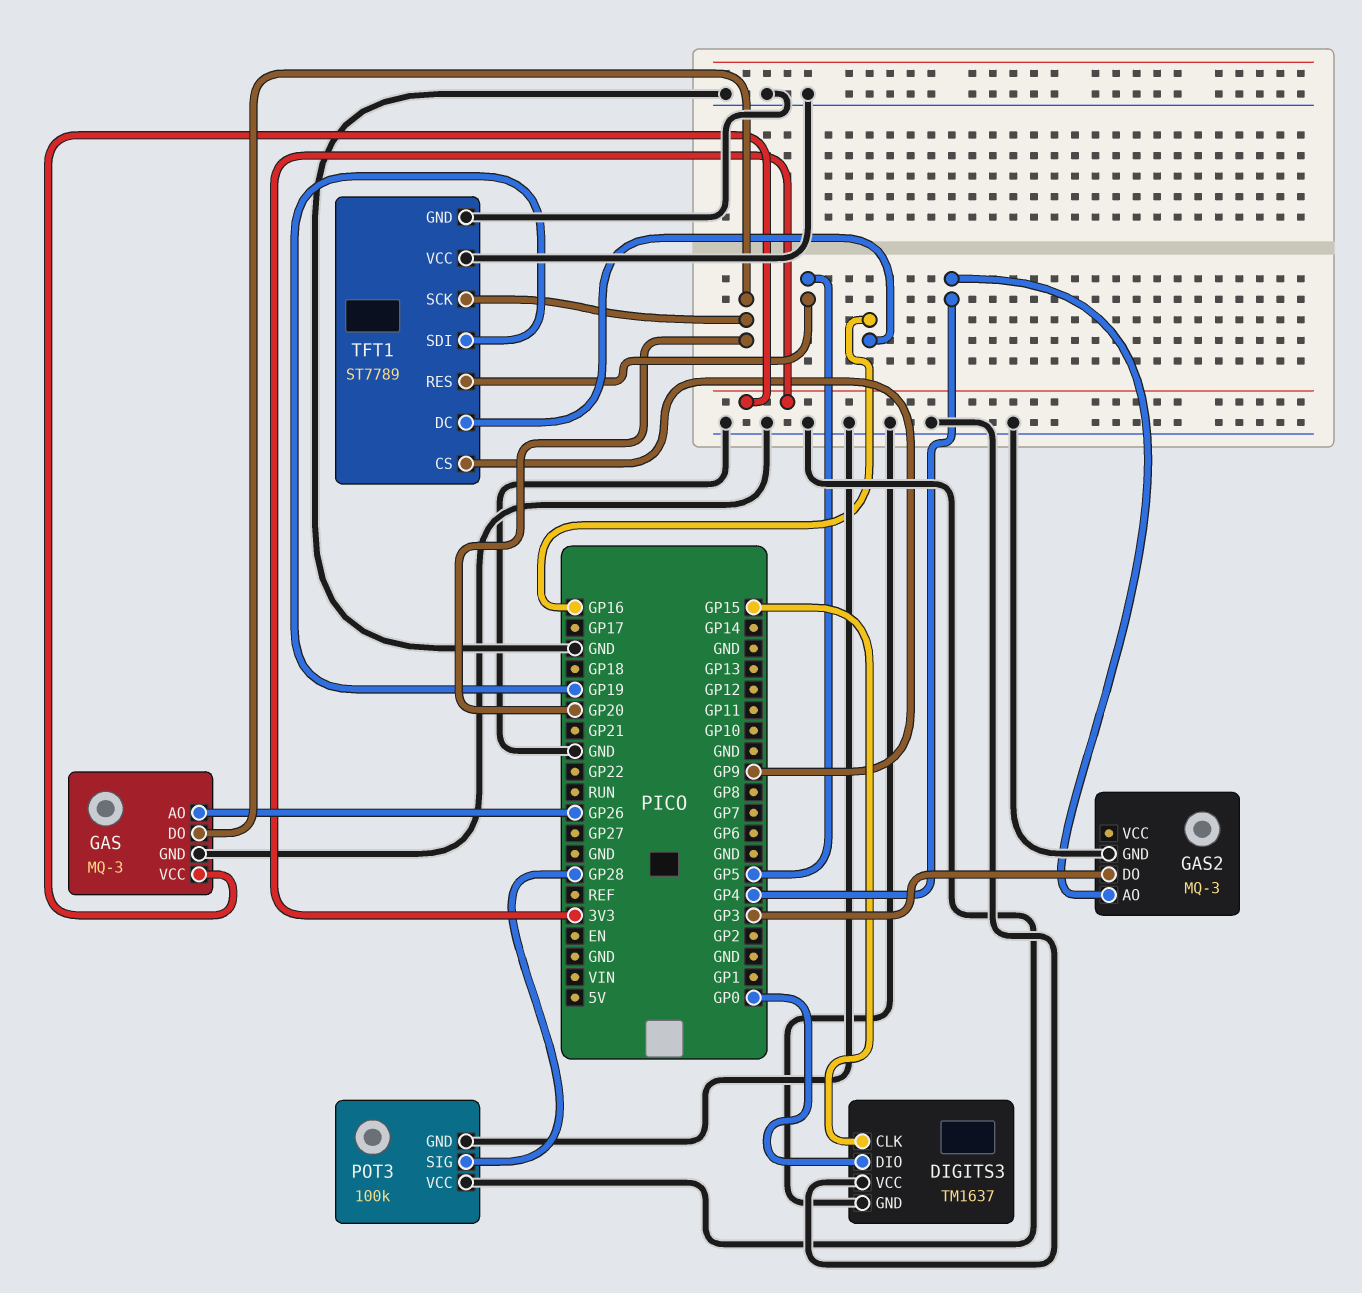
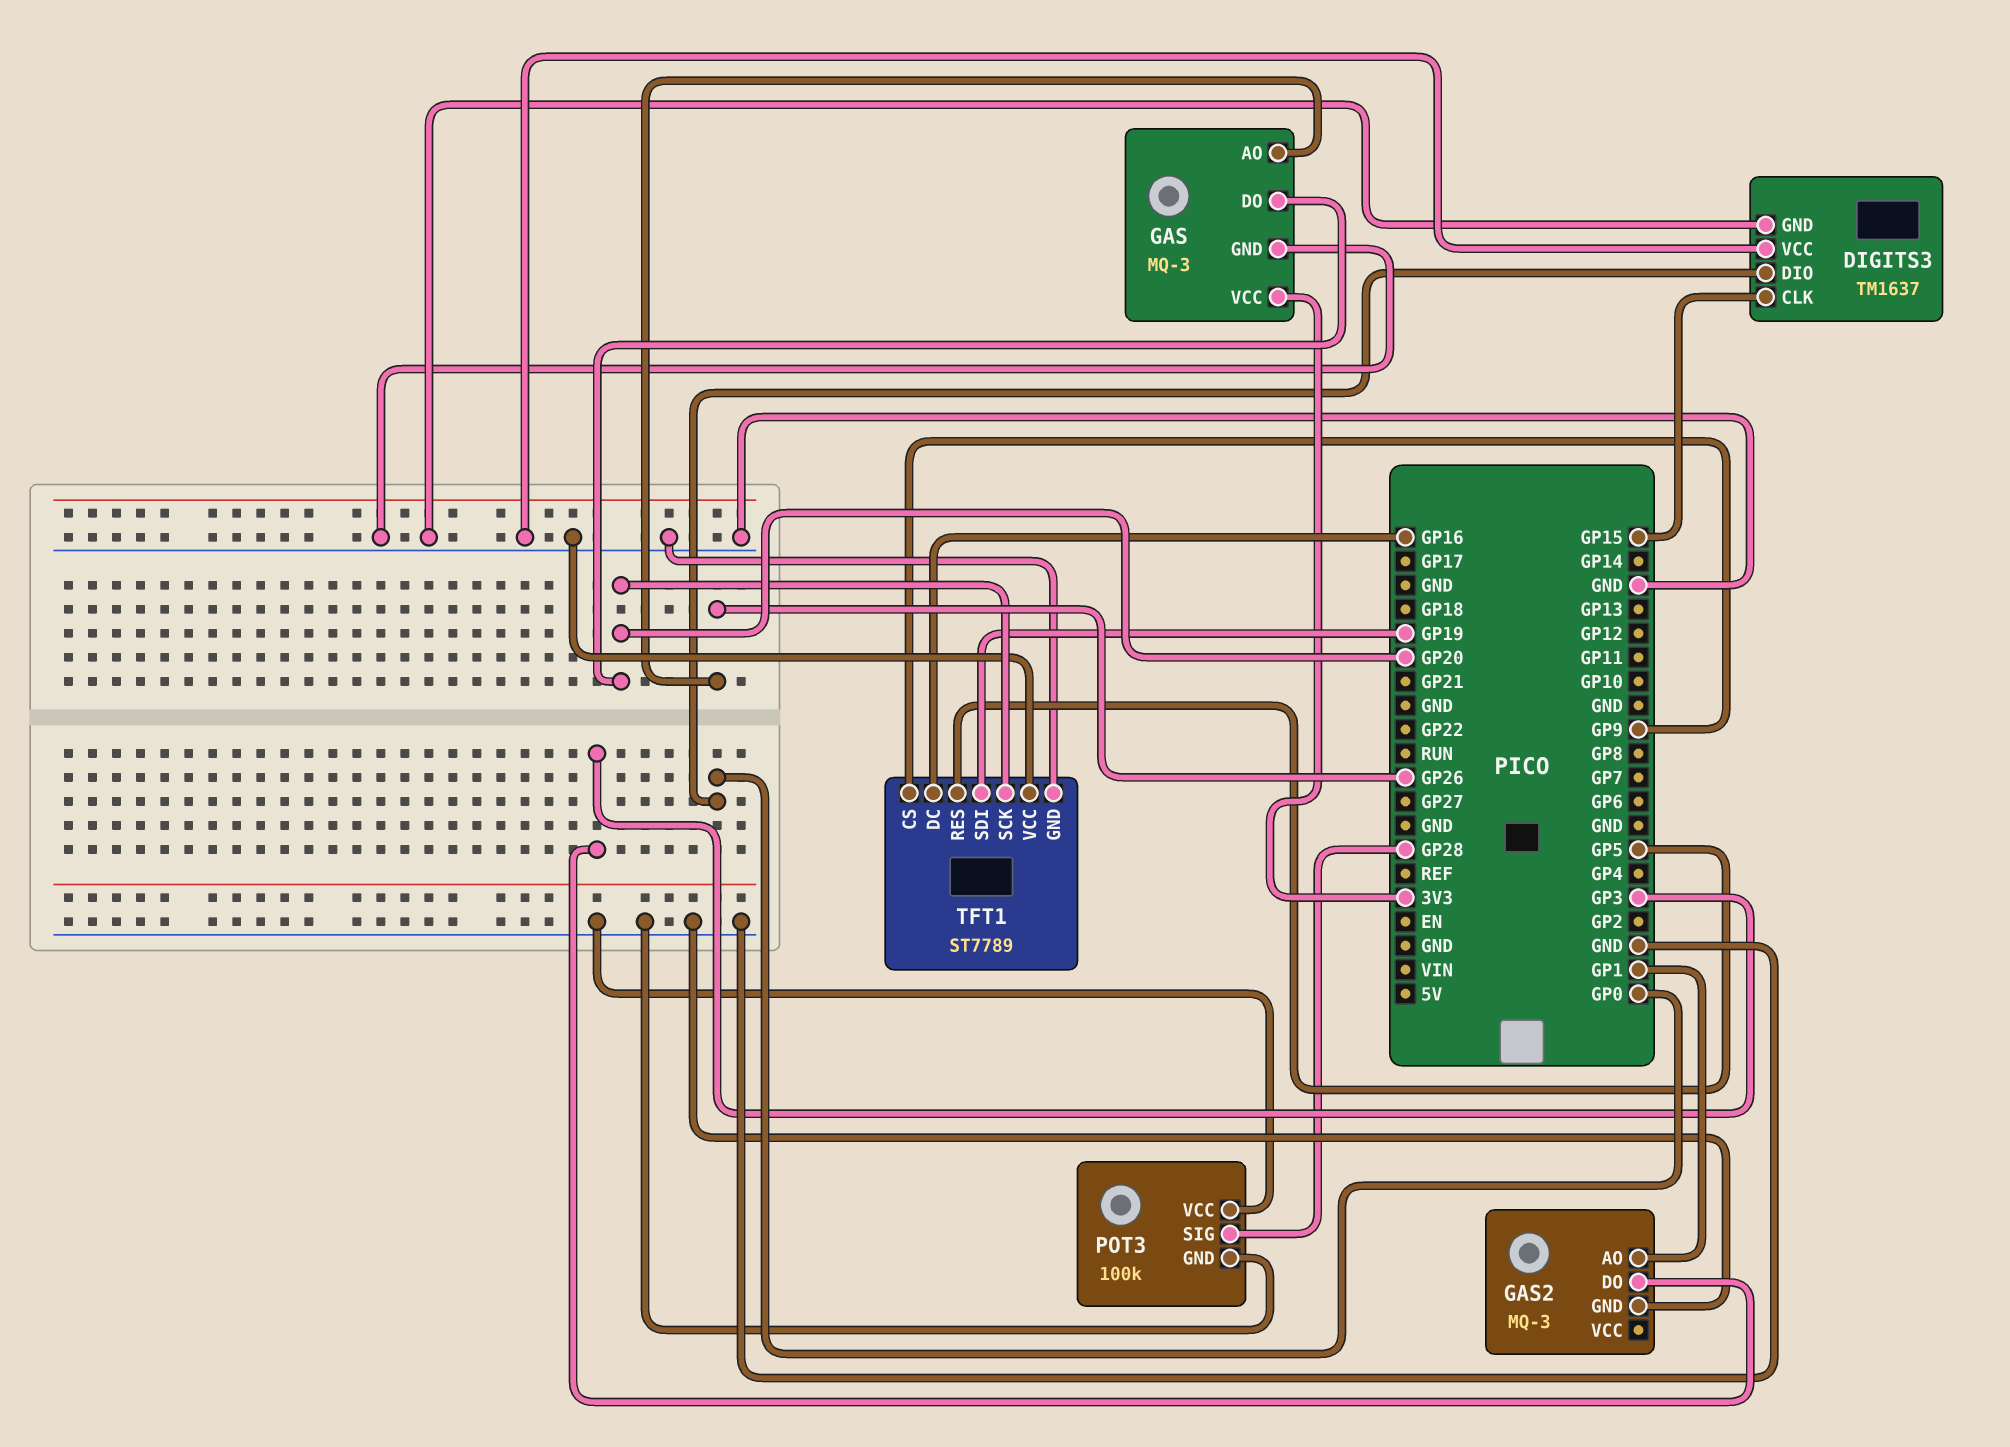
GAS2 pin AO: GP4 -> GP1

